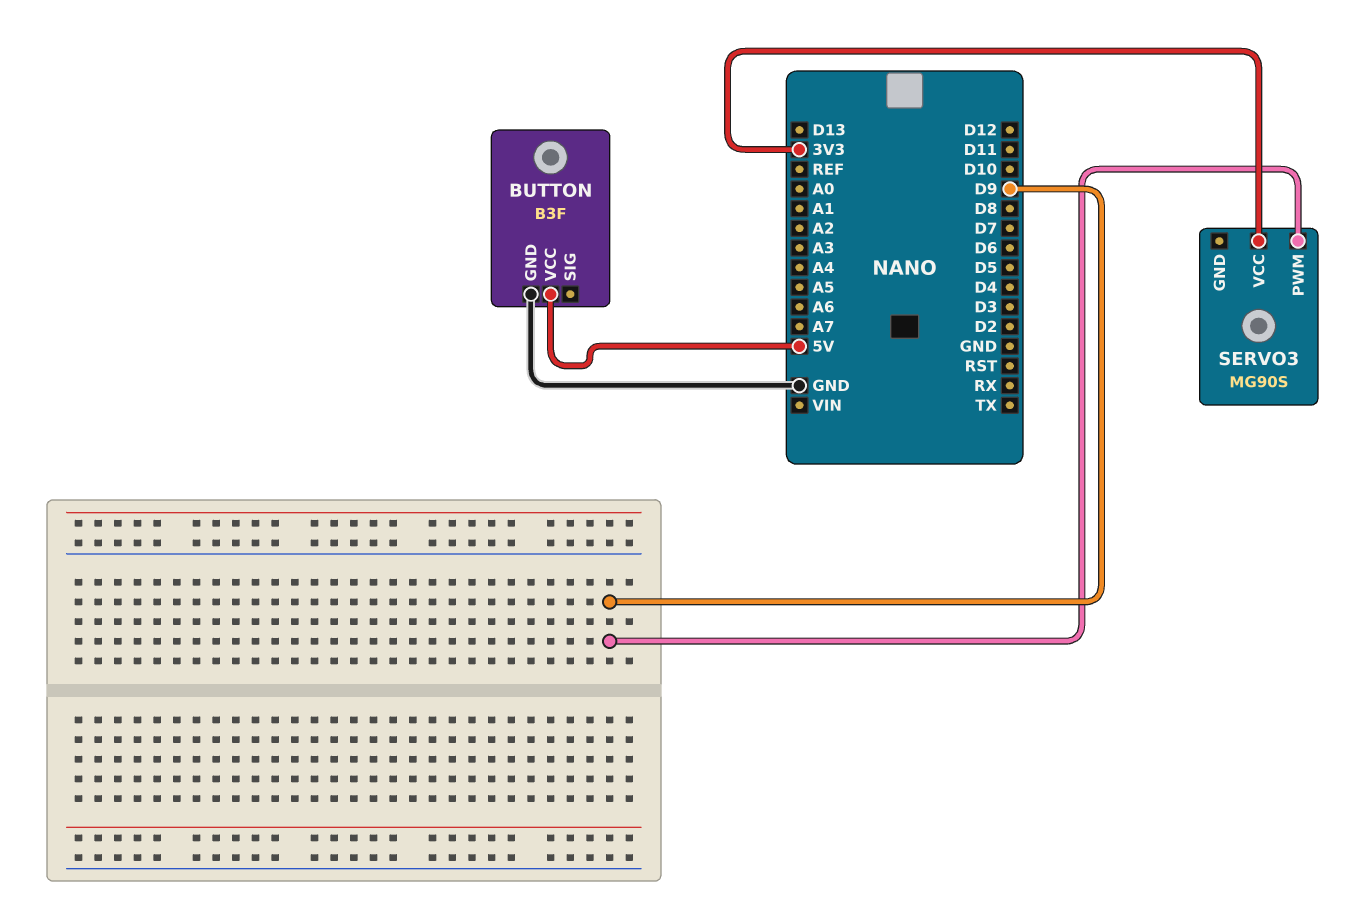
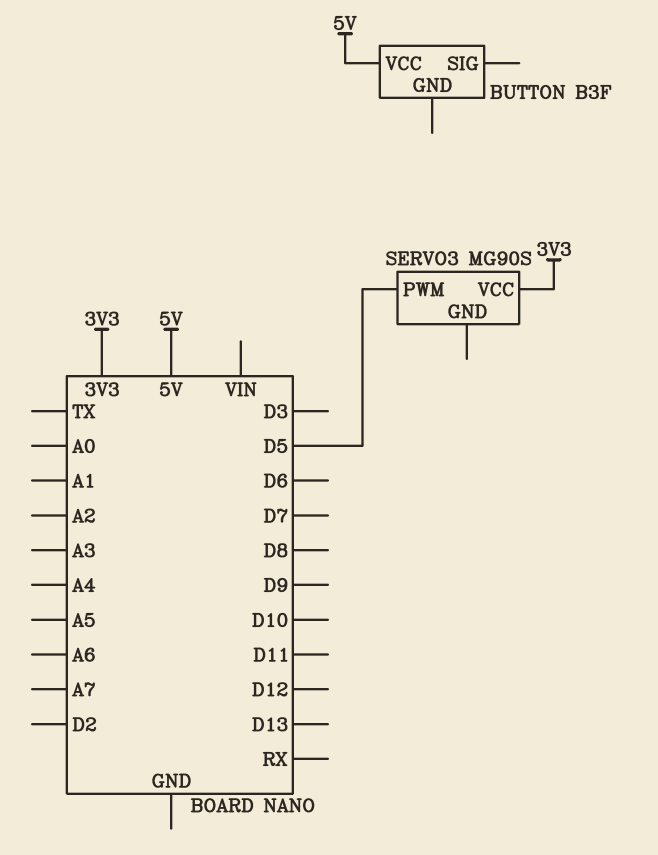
BUTTON pin GND: GND -> none
SERVO3 pin PWM: D9 -> D5

